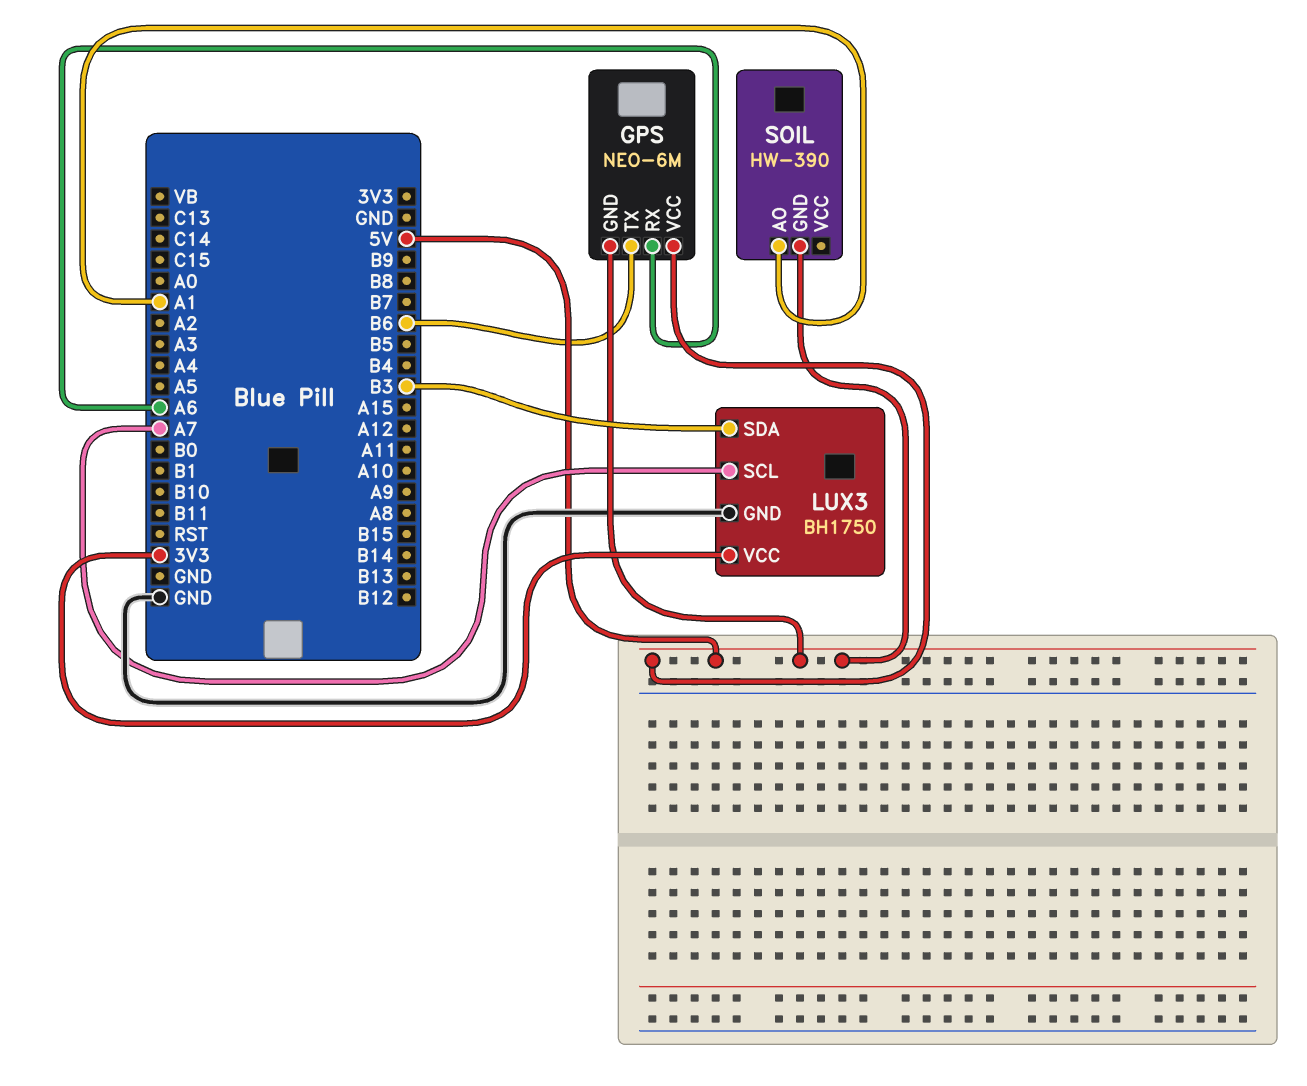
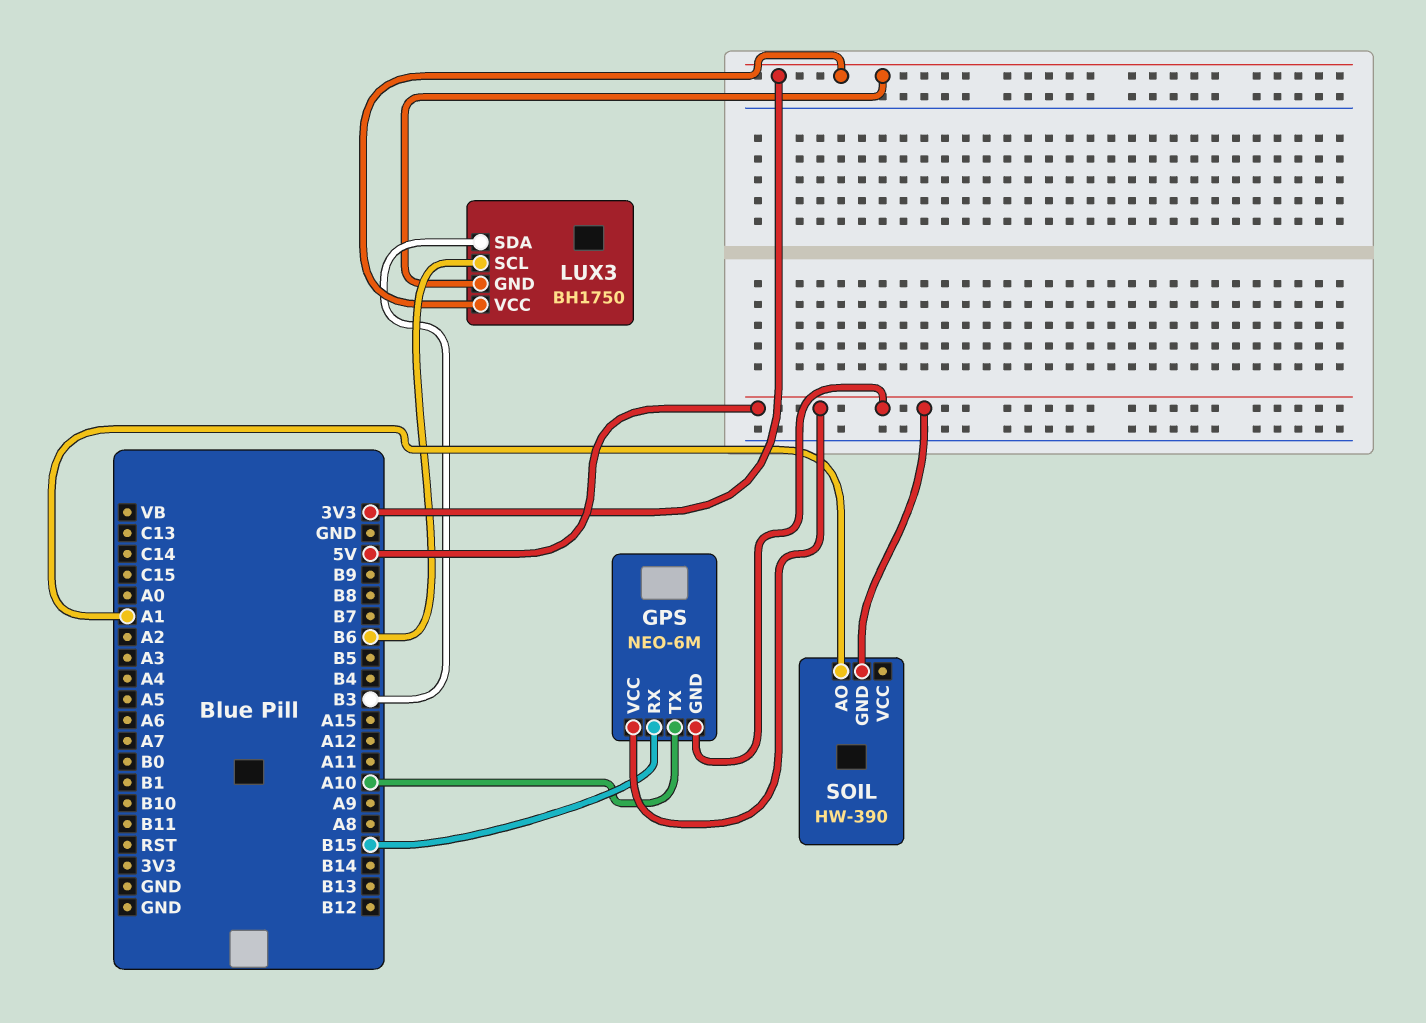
GPS pin RX: A6 -> B15
GPS pin TX: B6 -> A10
LUX3 pin GND: GND -> 3V3
LUX3 pin SCL: A7 -> B6

